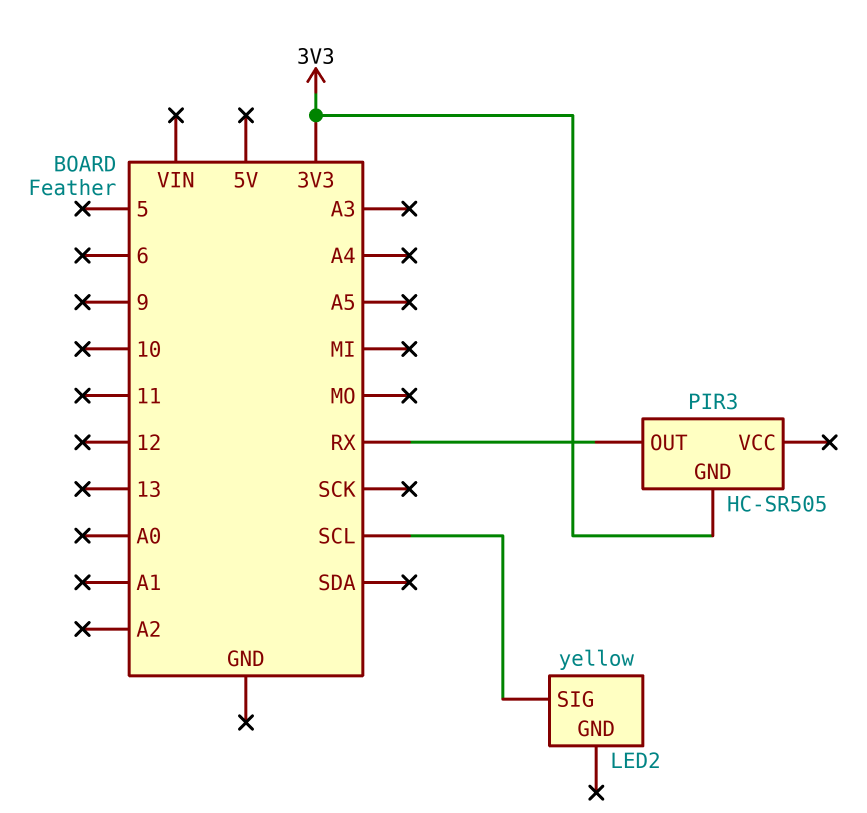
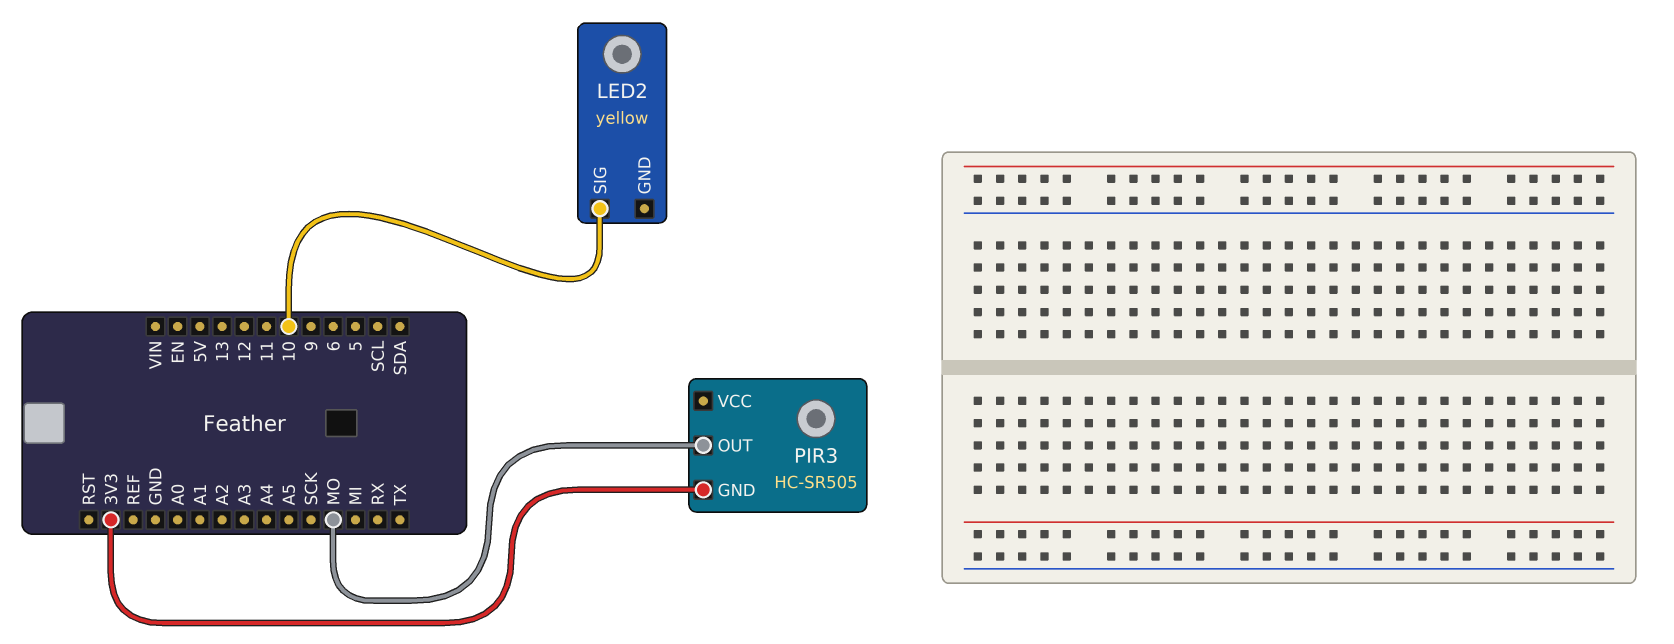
LED2 pin SIG: SCL -> 10
PIR3 pin OUT: RX -> MO

